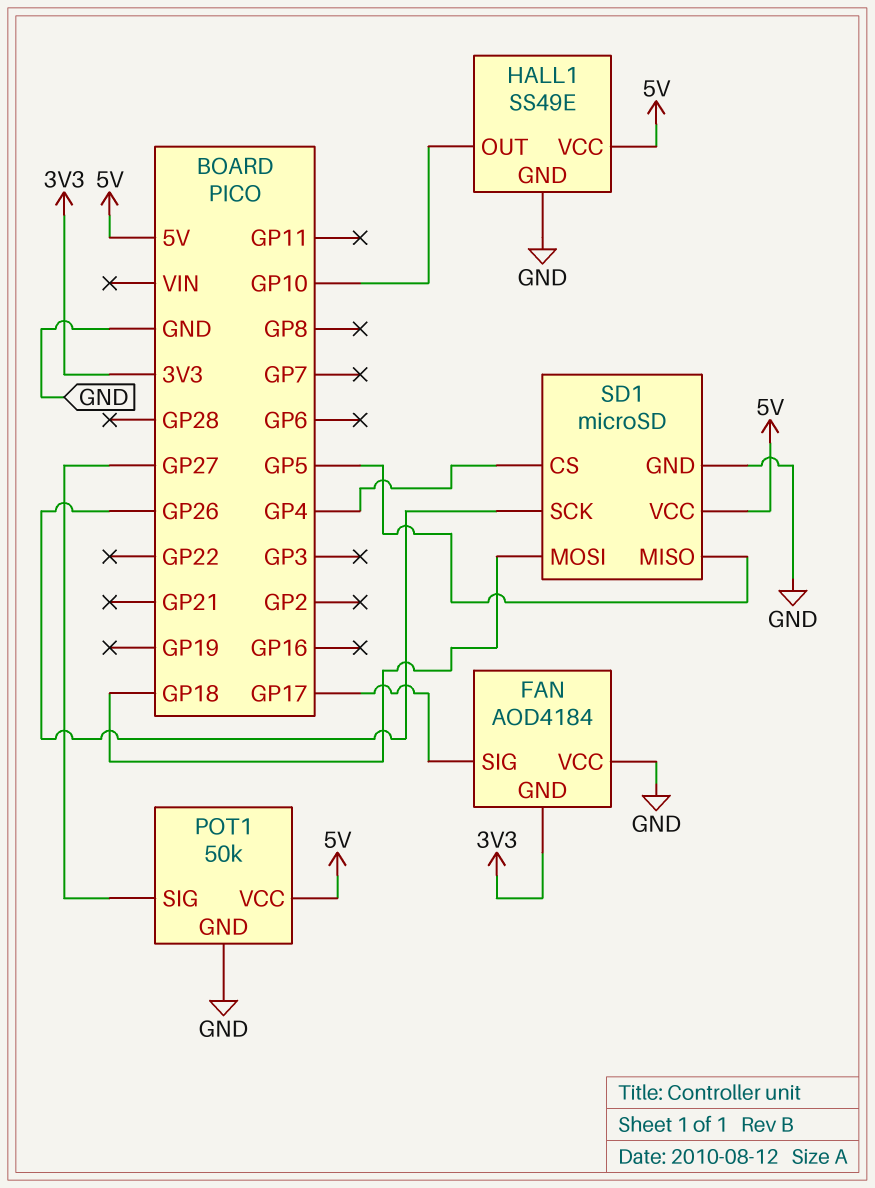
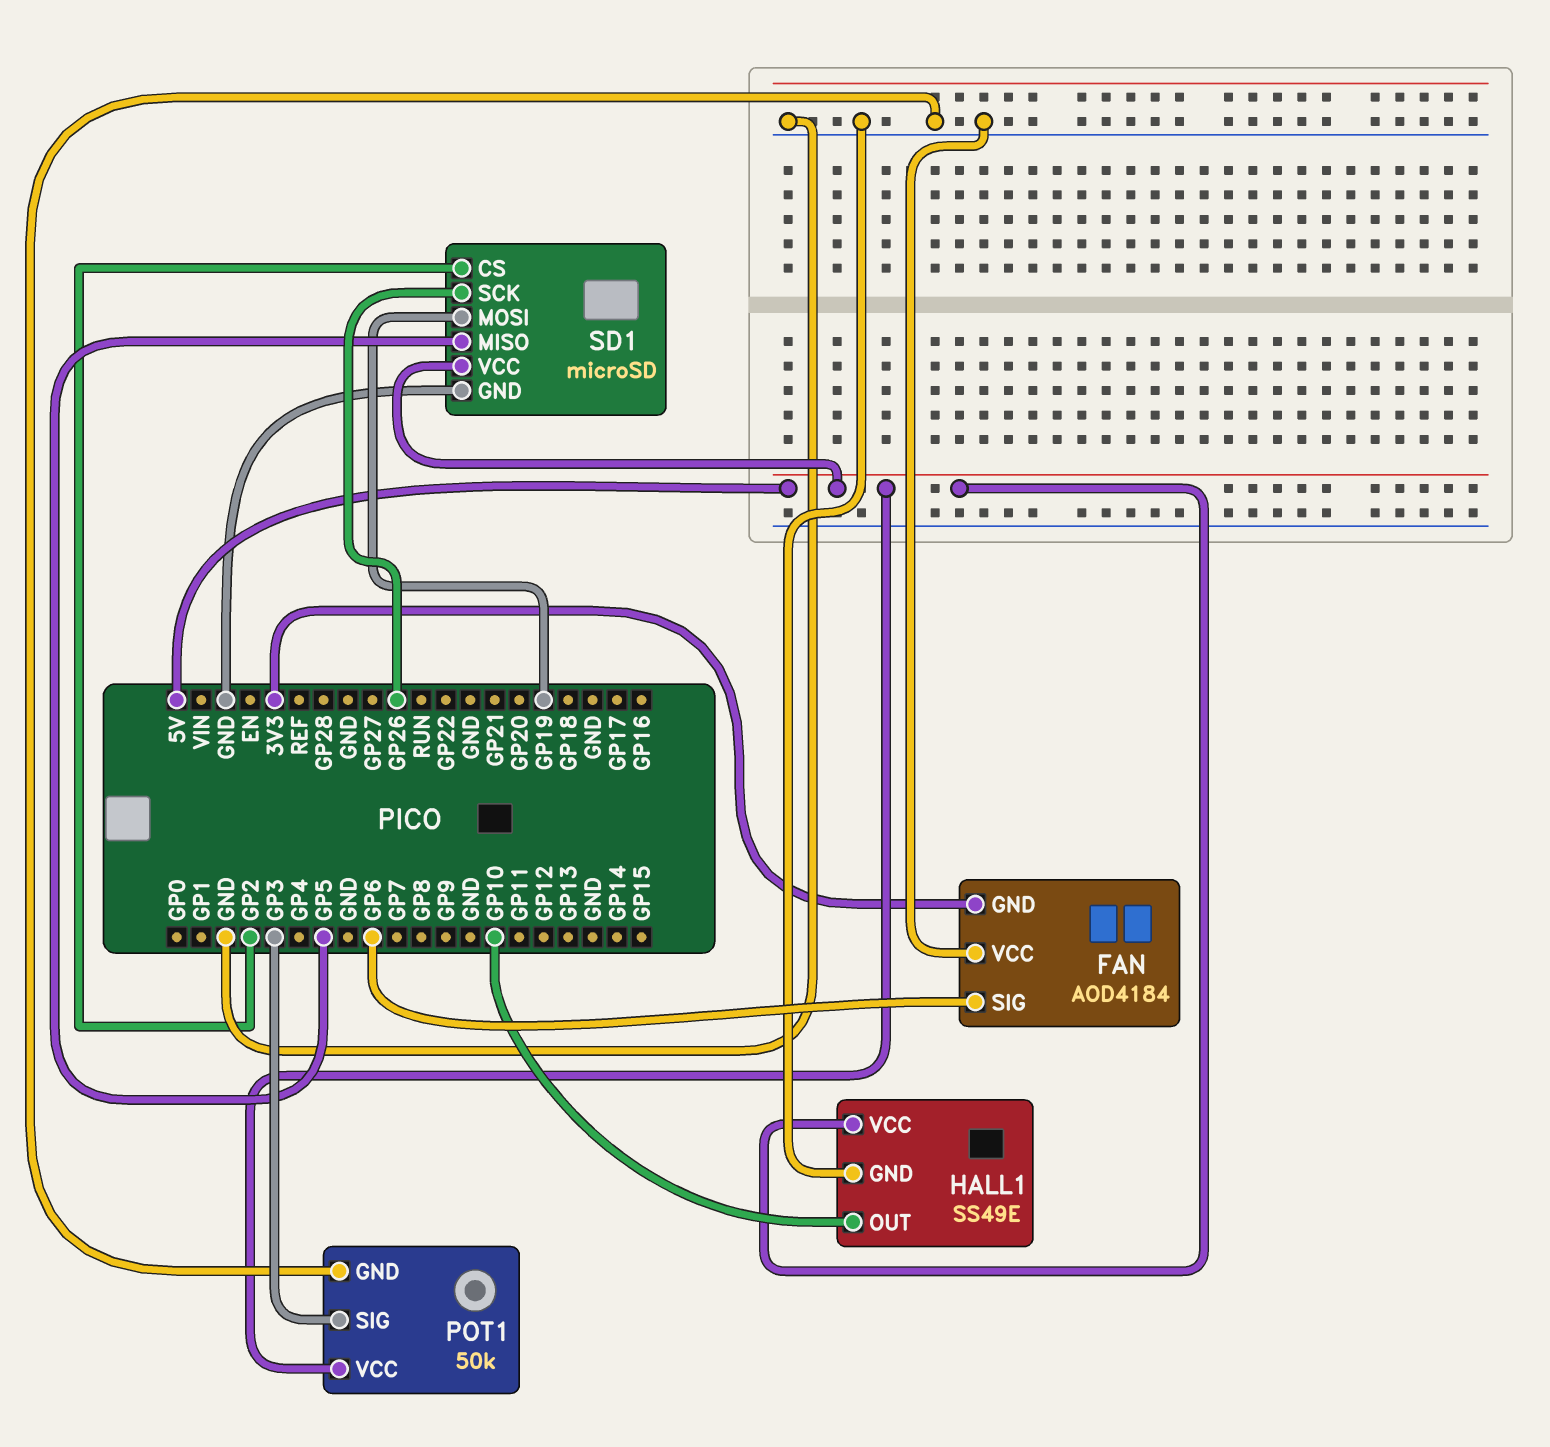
FAN pin SIG: GP17 -> GP6
POT1 pin SIG: GP27 -> GP3
SD1 pin CS: GP4 -> GP2
SD1 pin MOSI: GP18 -> GP19

